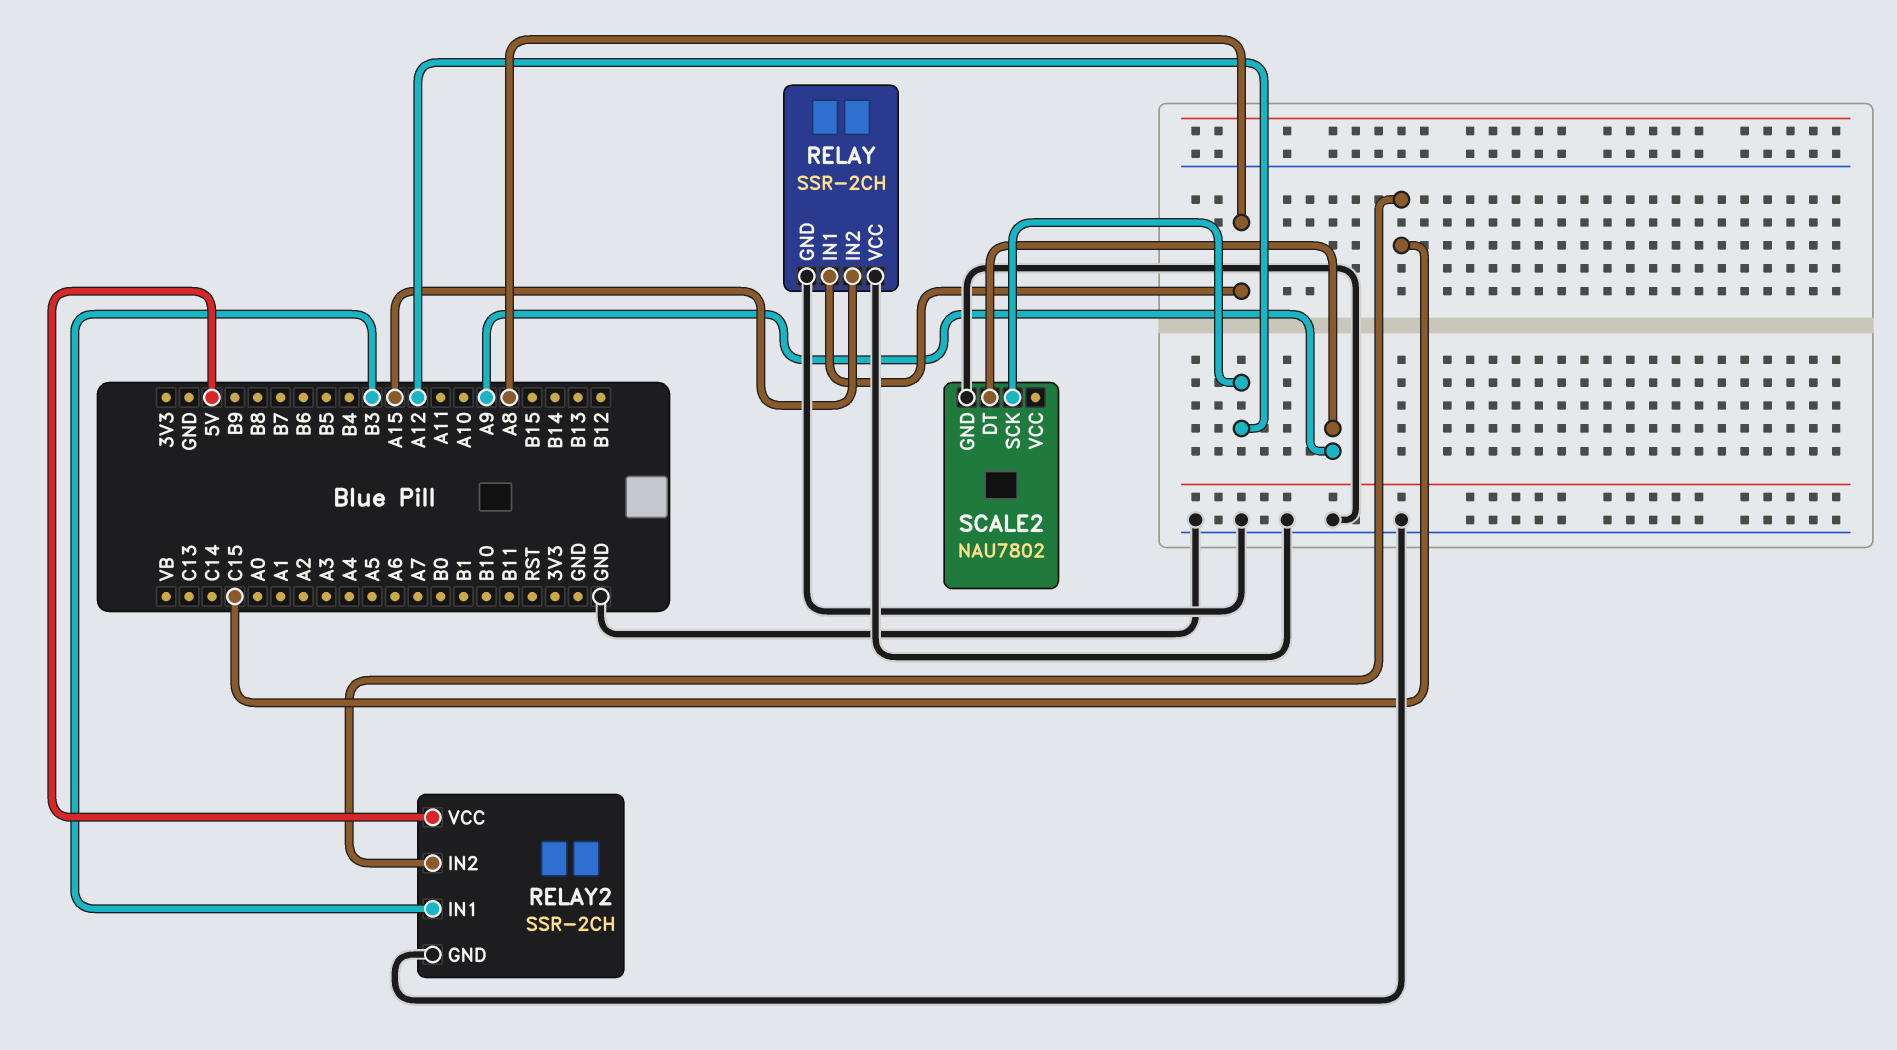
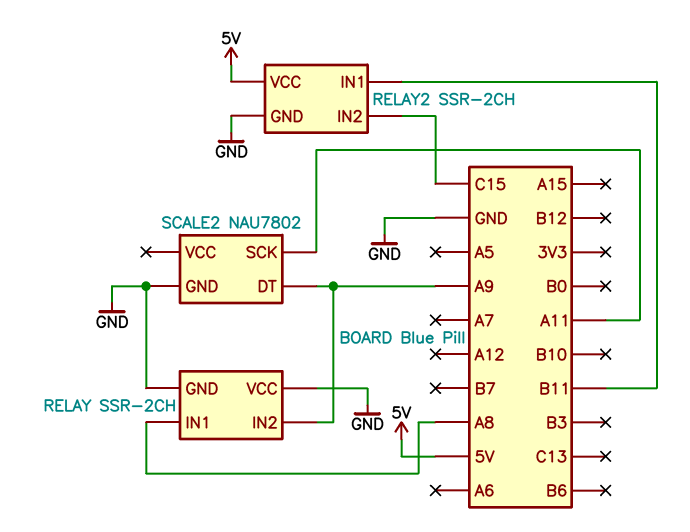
RELAY pin IN2: A15 -> A9
RELAY2 pin IN1: B3 -> B11
SCALE2 pin SCK: A12 -> A11

